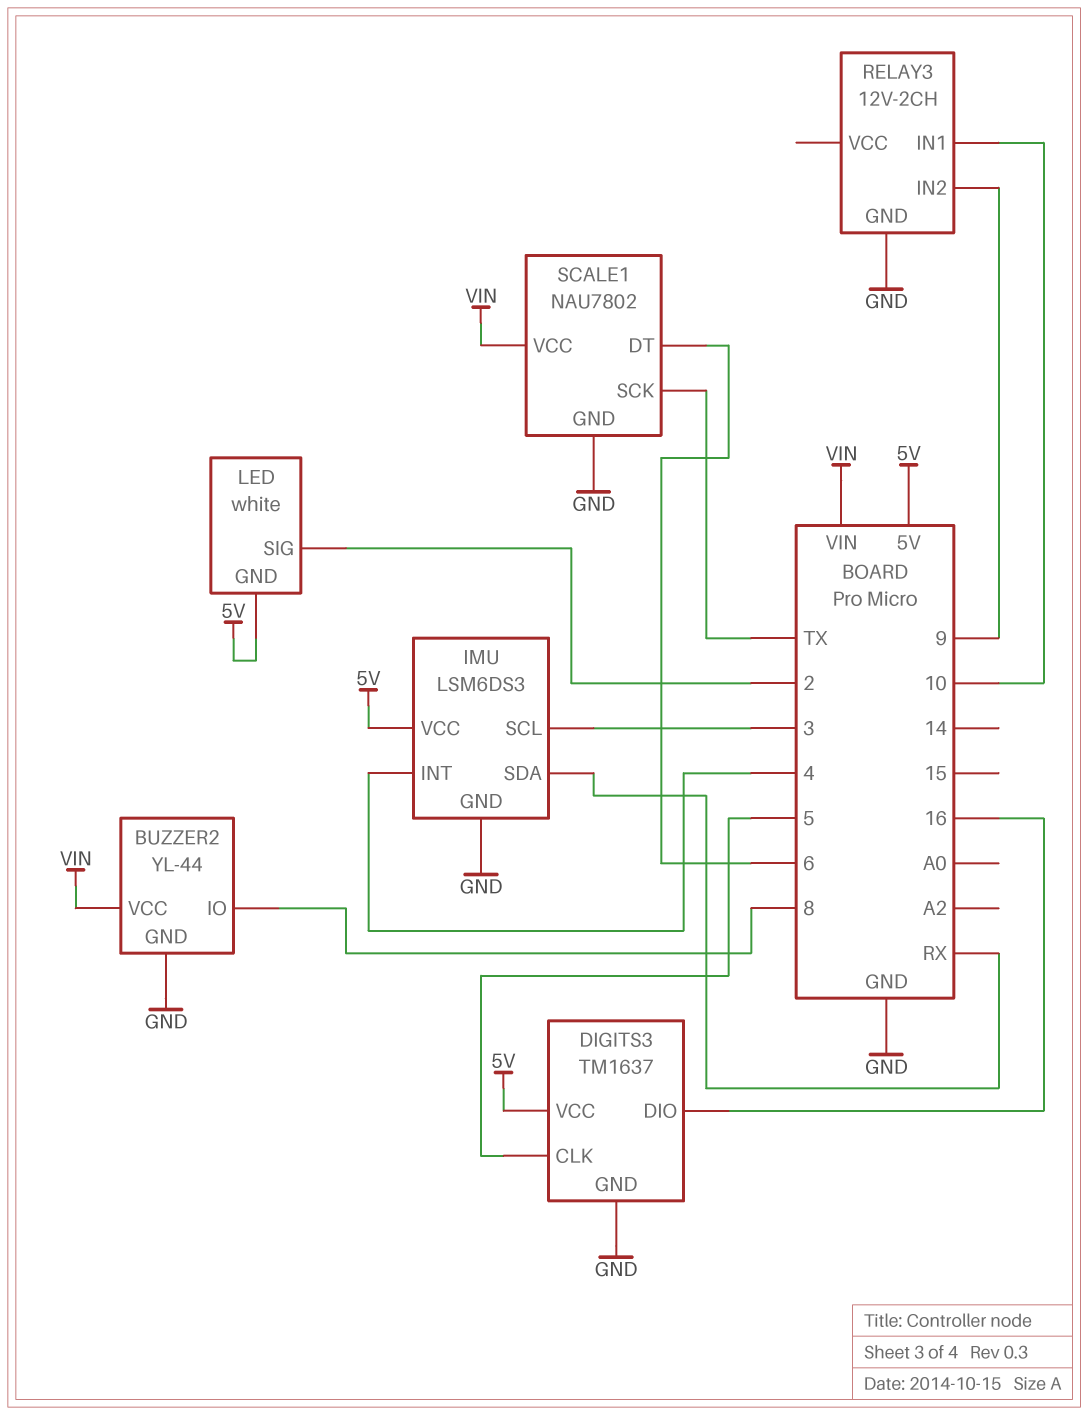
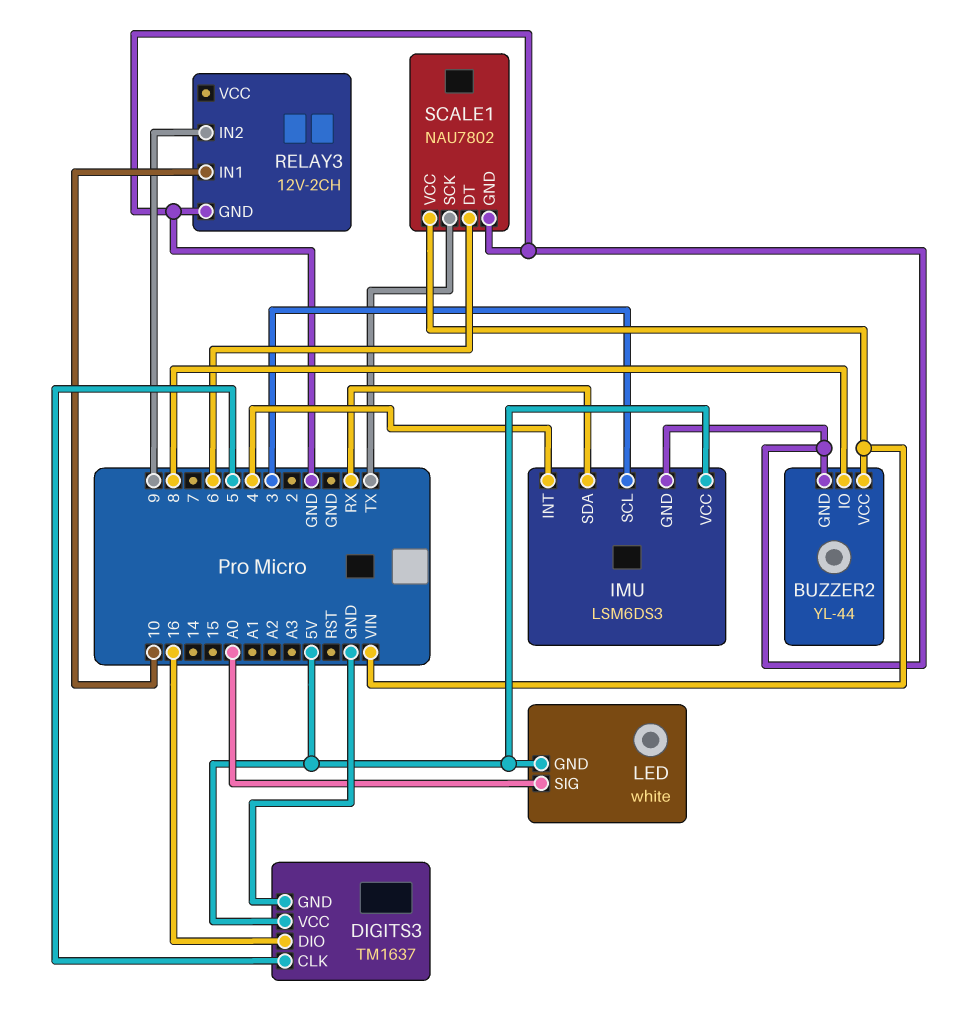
LED pin SIG: 2 -> A0

